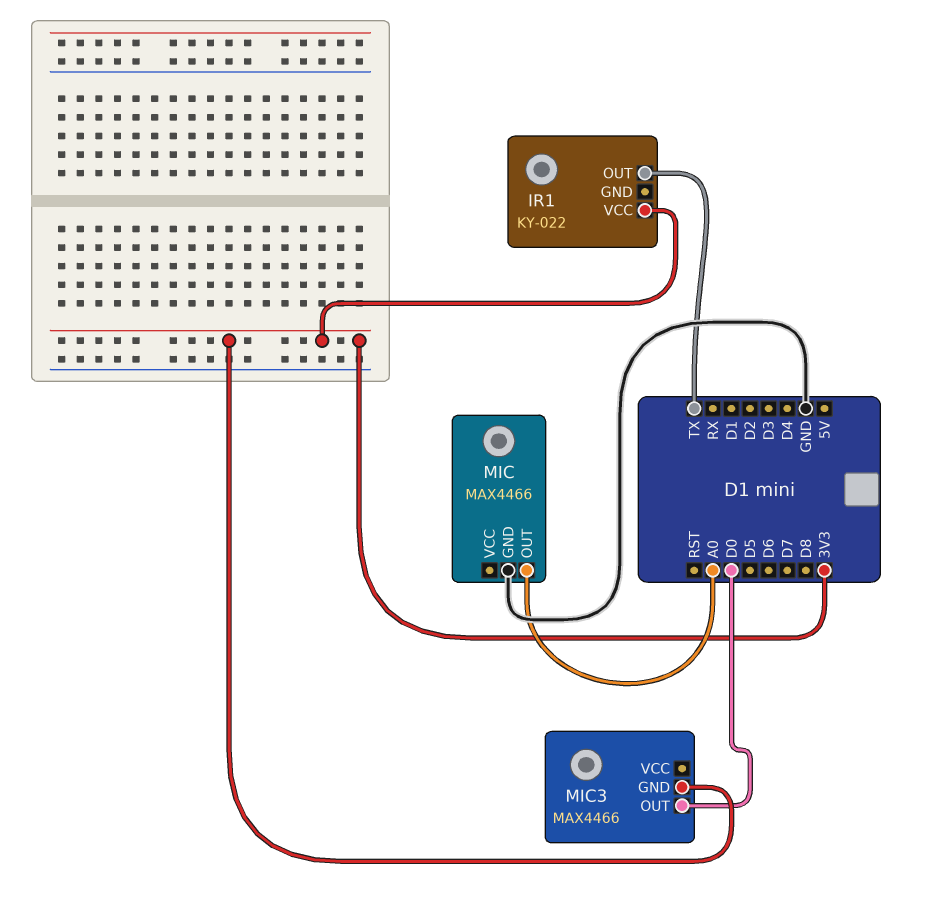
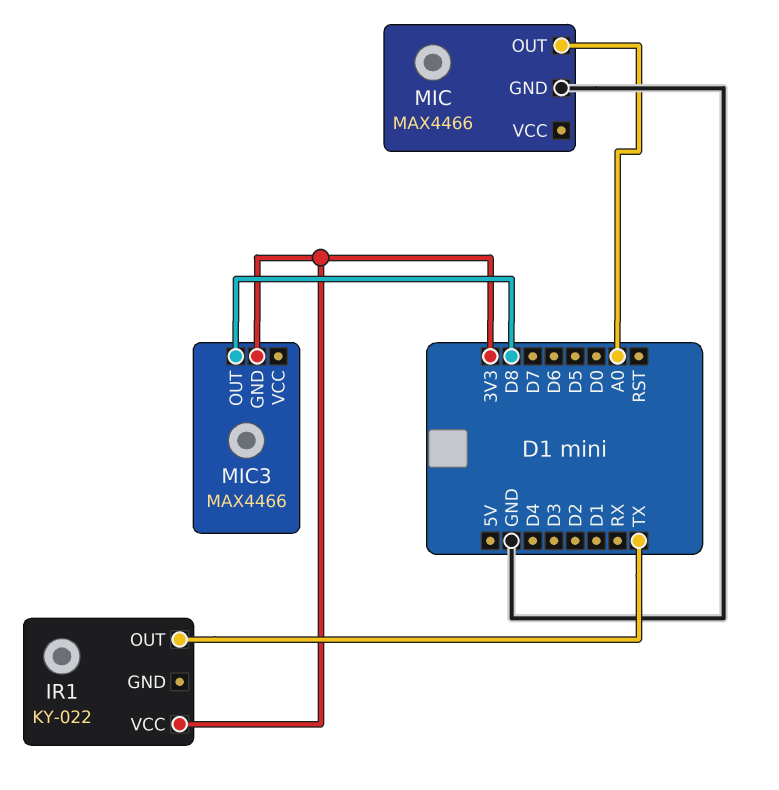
MIC3 pin OUT: D0 -> D8

